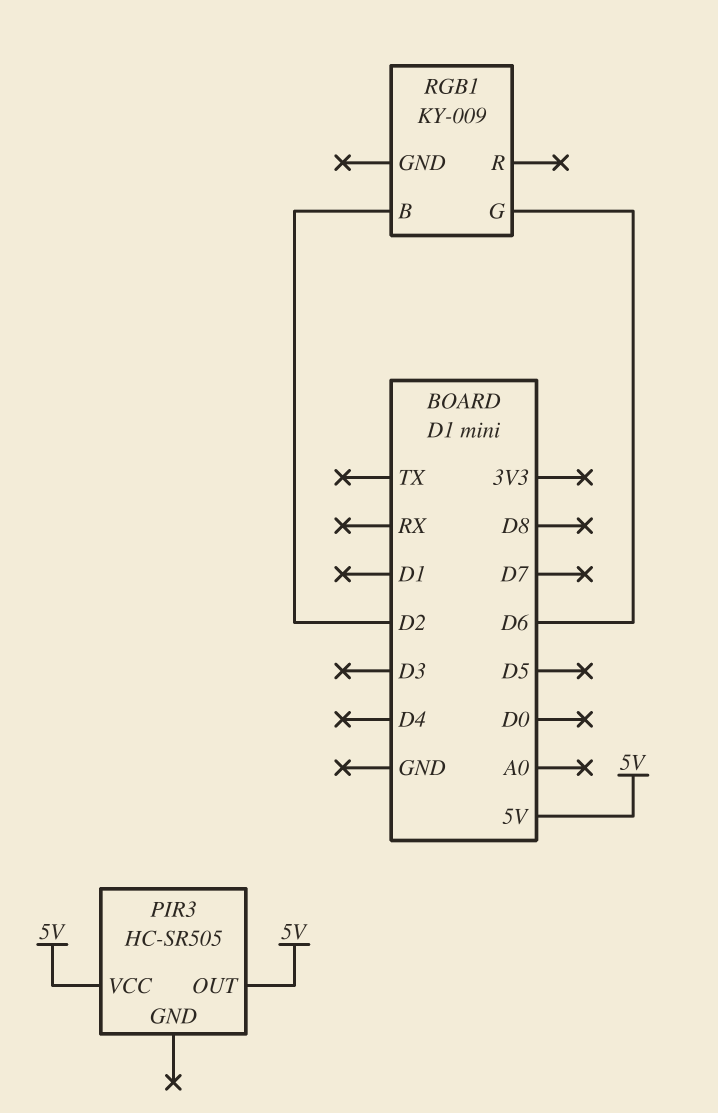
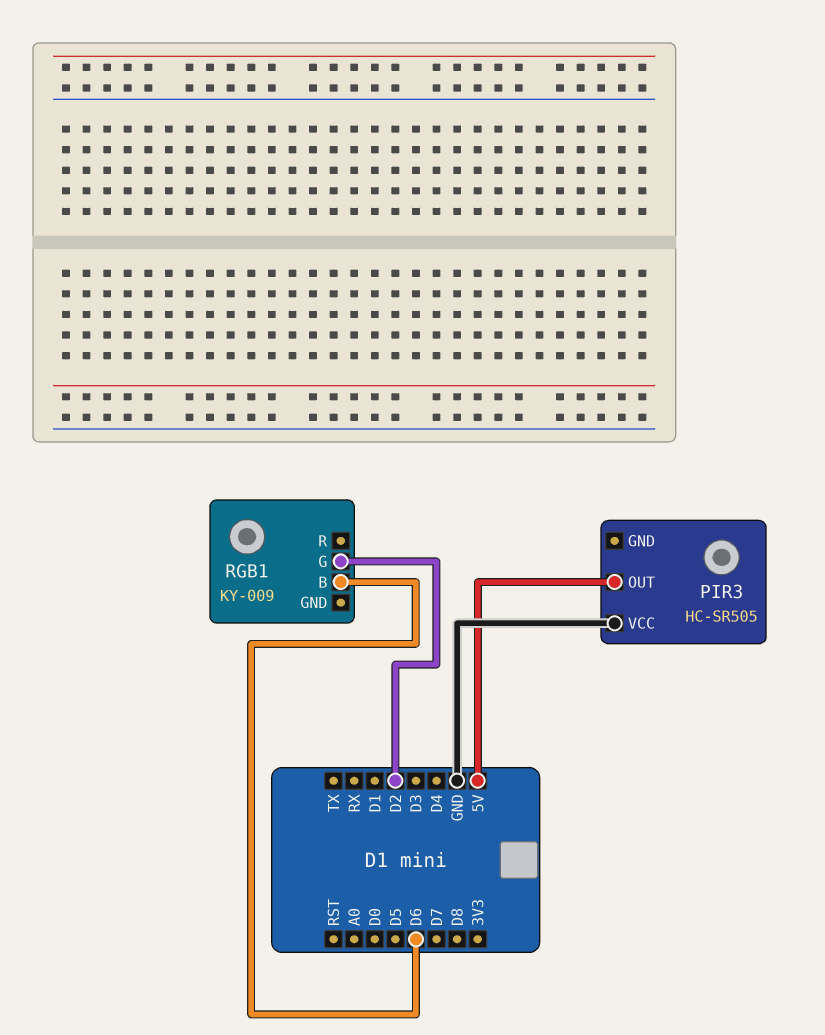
PIR3 pin VCC: 5V -> GND
RGB1 pin B: D2 -> D6
RGB1 pin G: D6 -> D2

